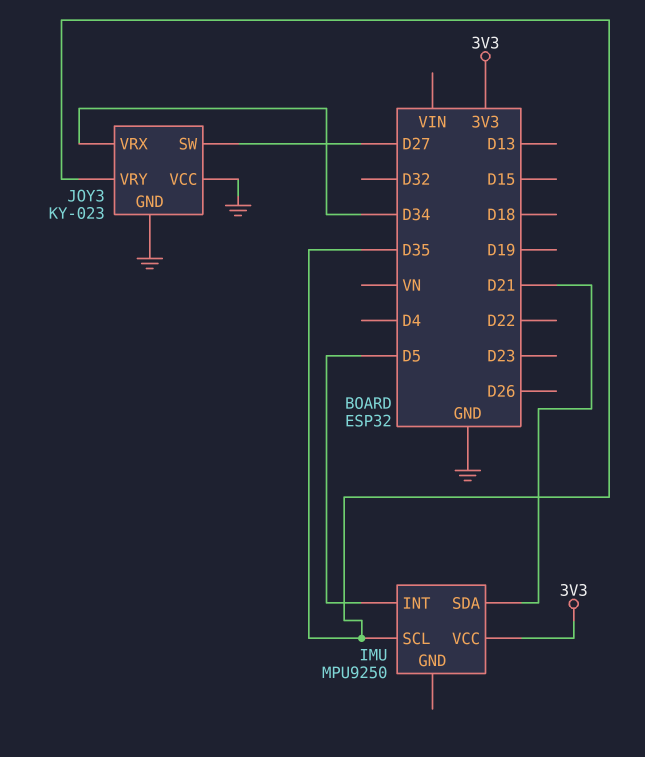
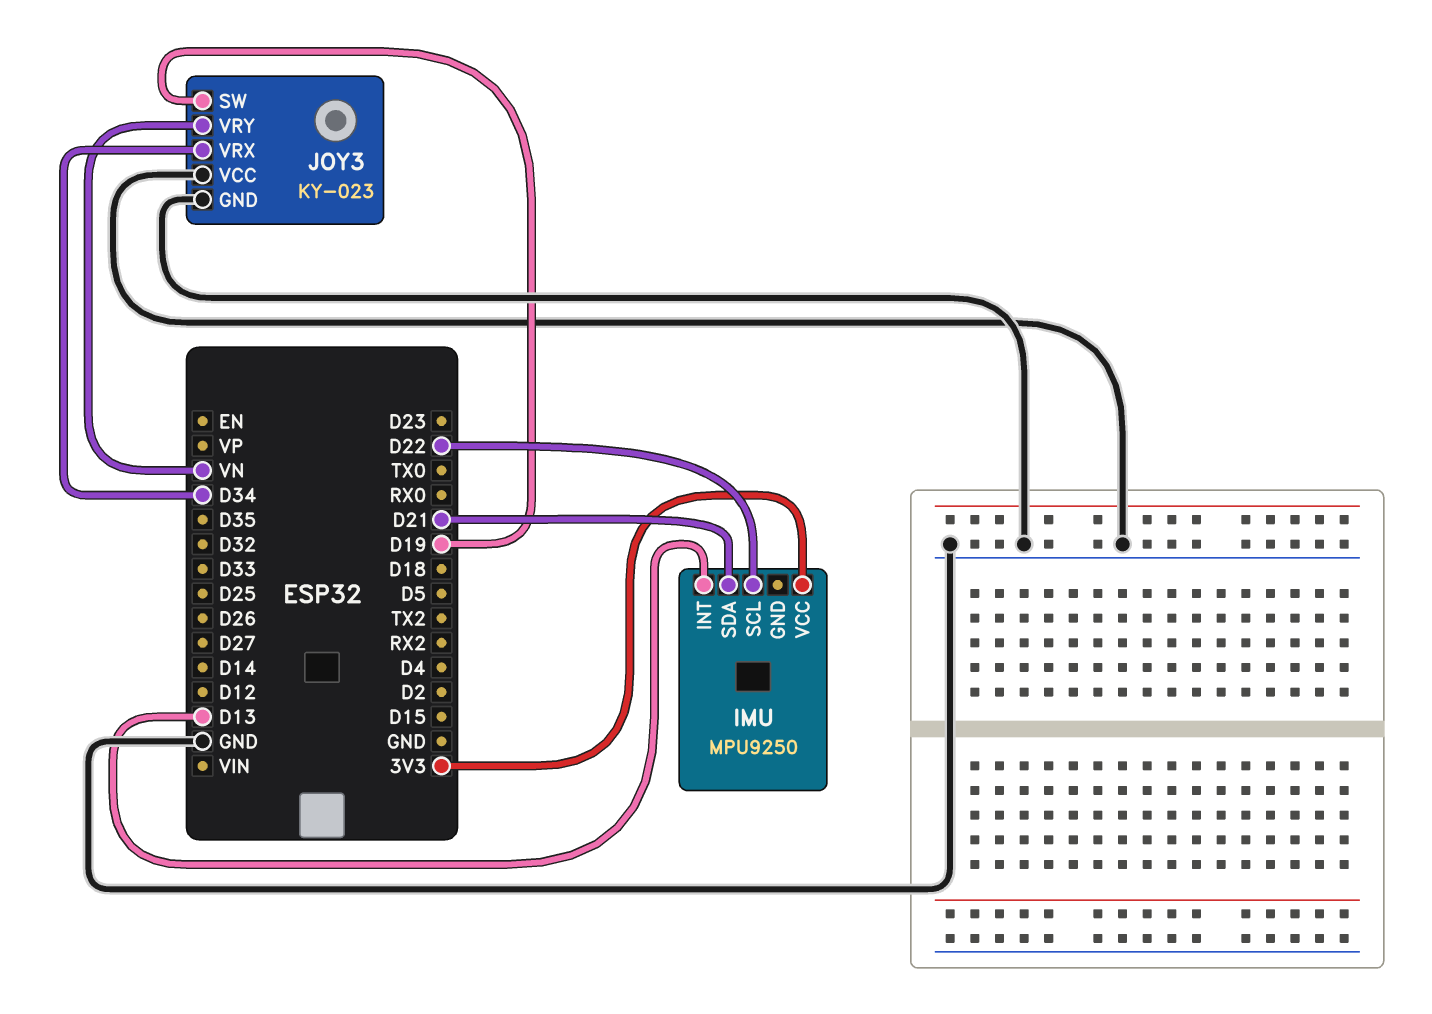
IMU pin INT: D5 -> D13
IMU pin SCL: D35 -> D22
JOY3 pin SW: D27 -> D19
JOY3 pin VRY: D35 -> VN

